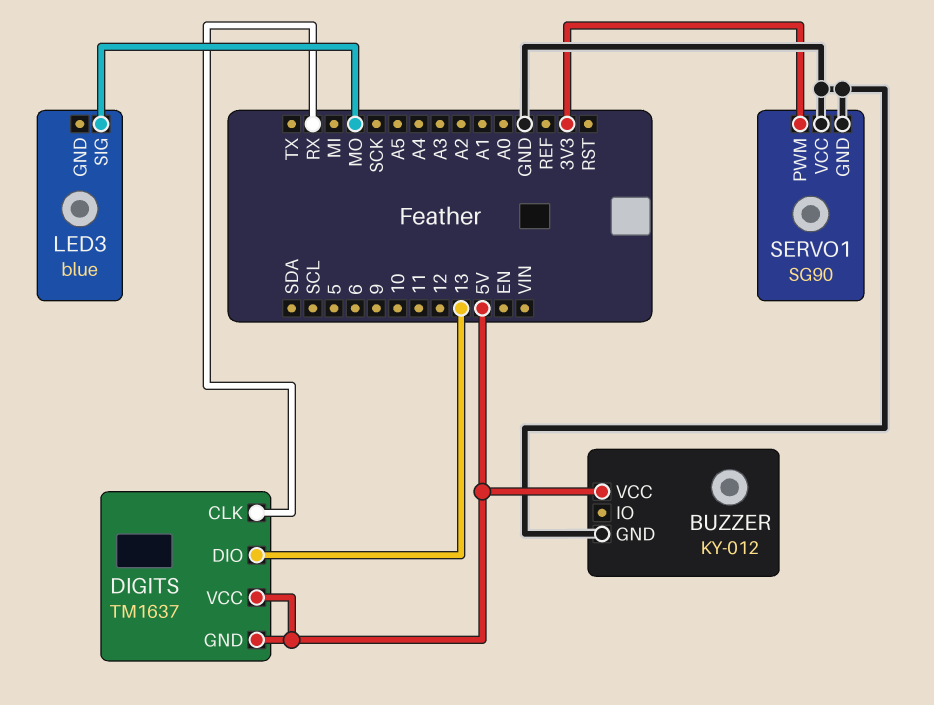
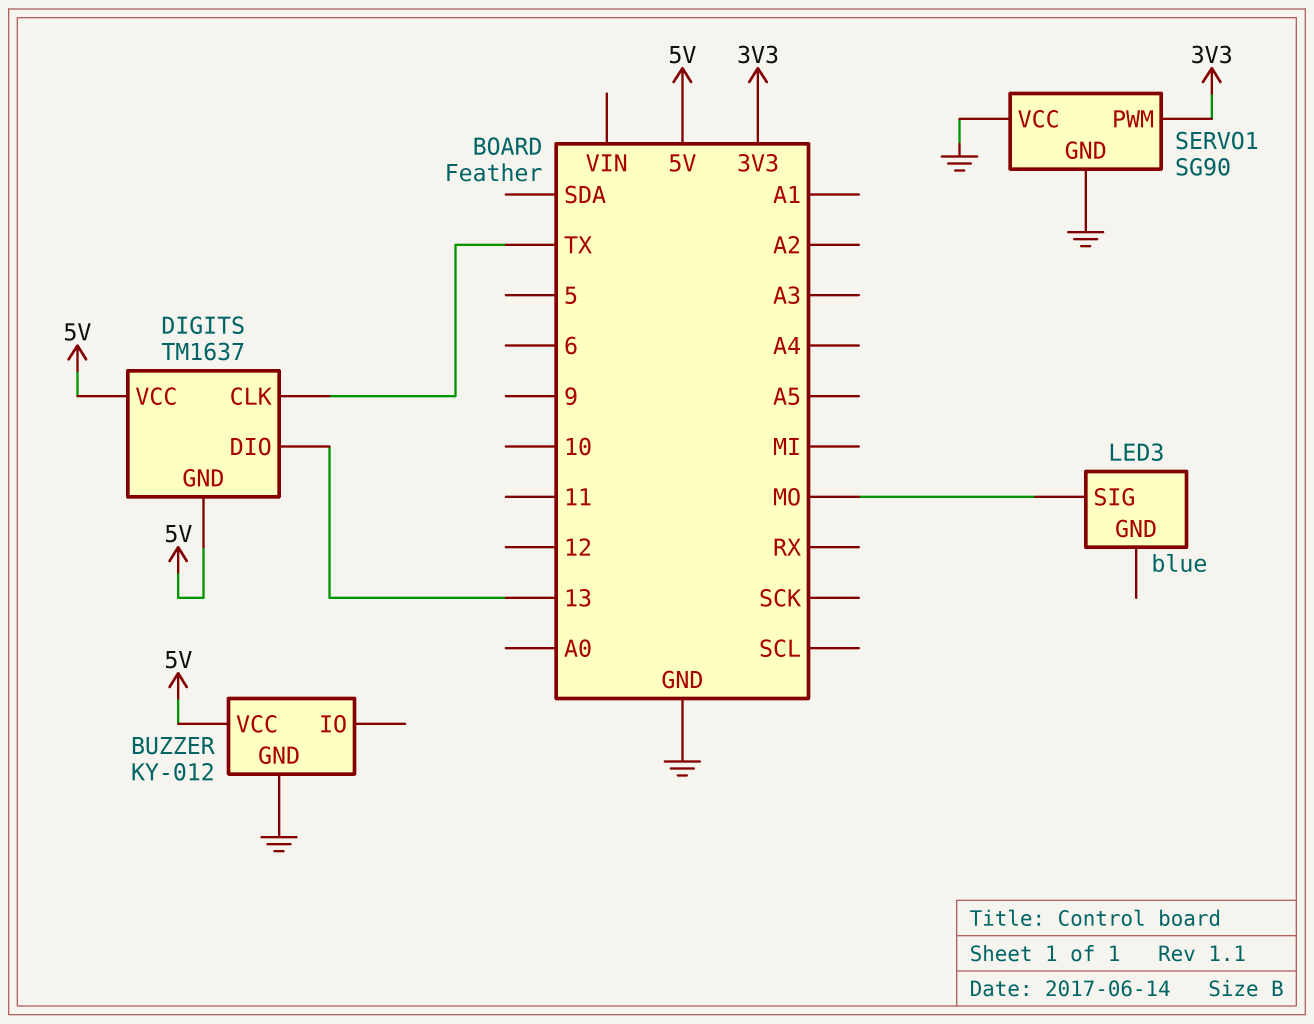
DIGITS pin CLK: RX -> TX

